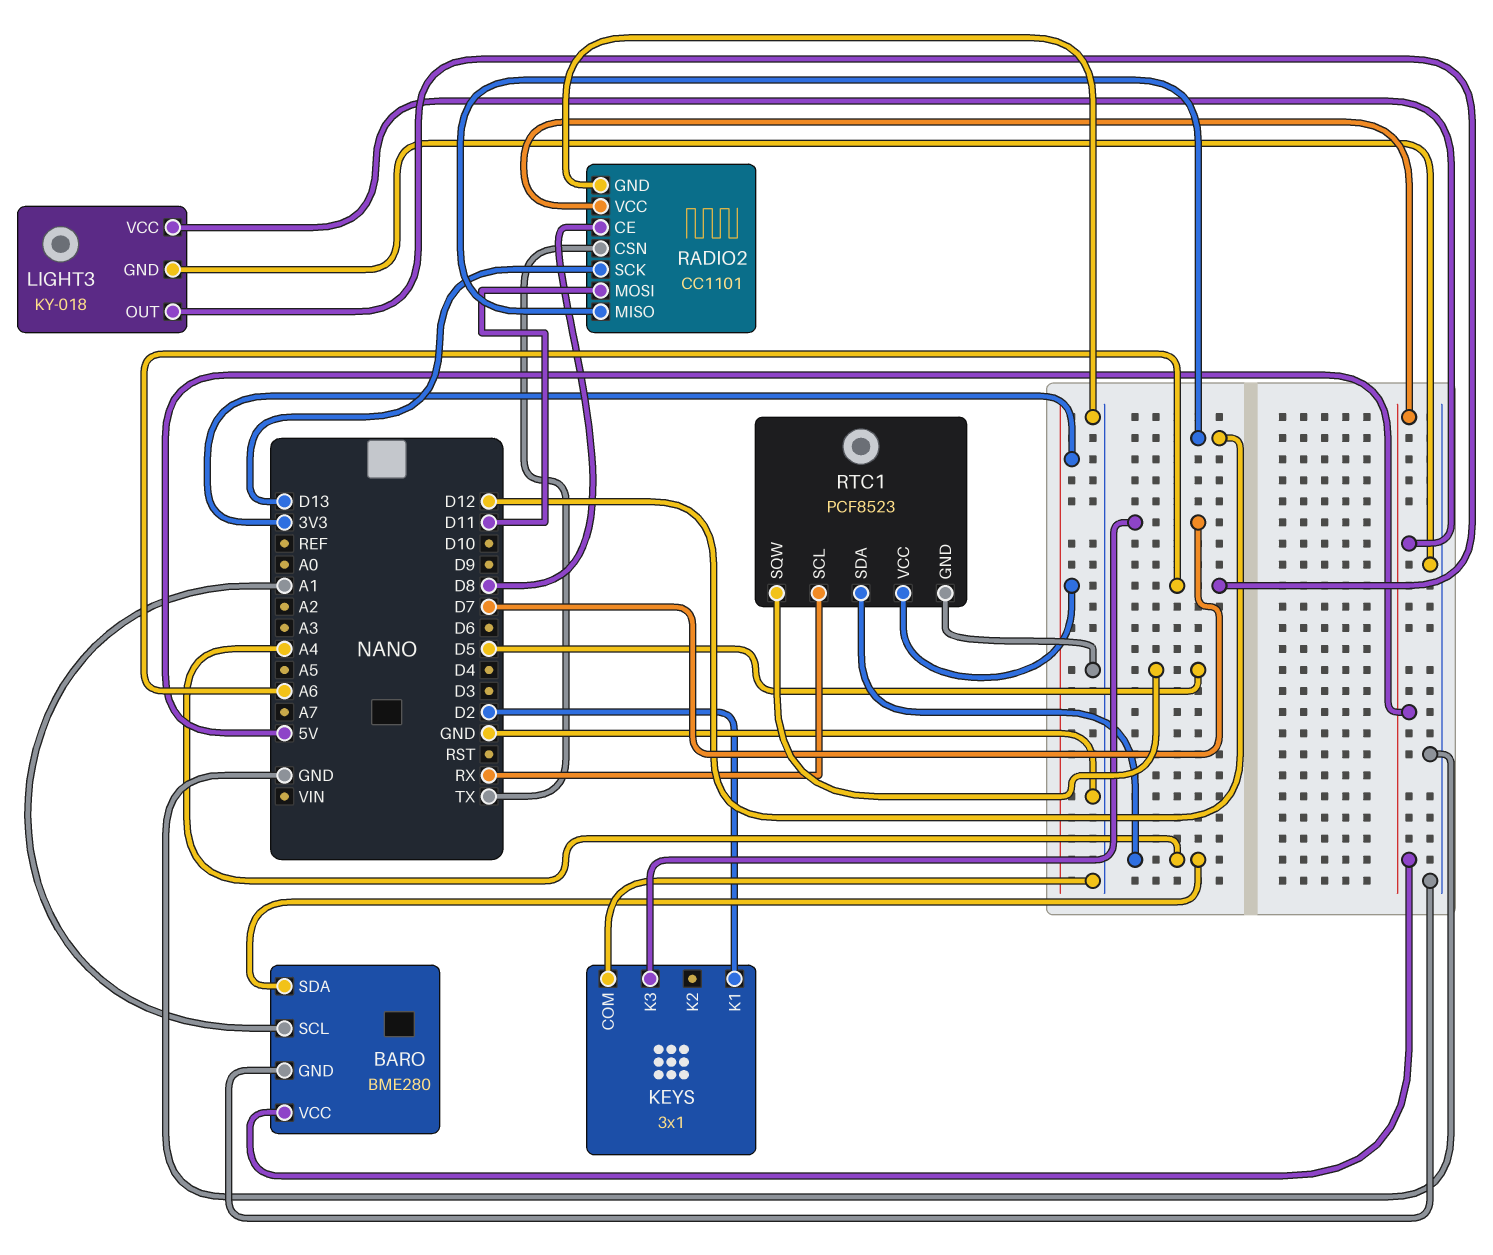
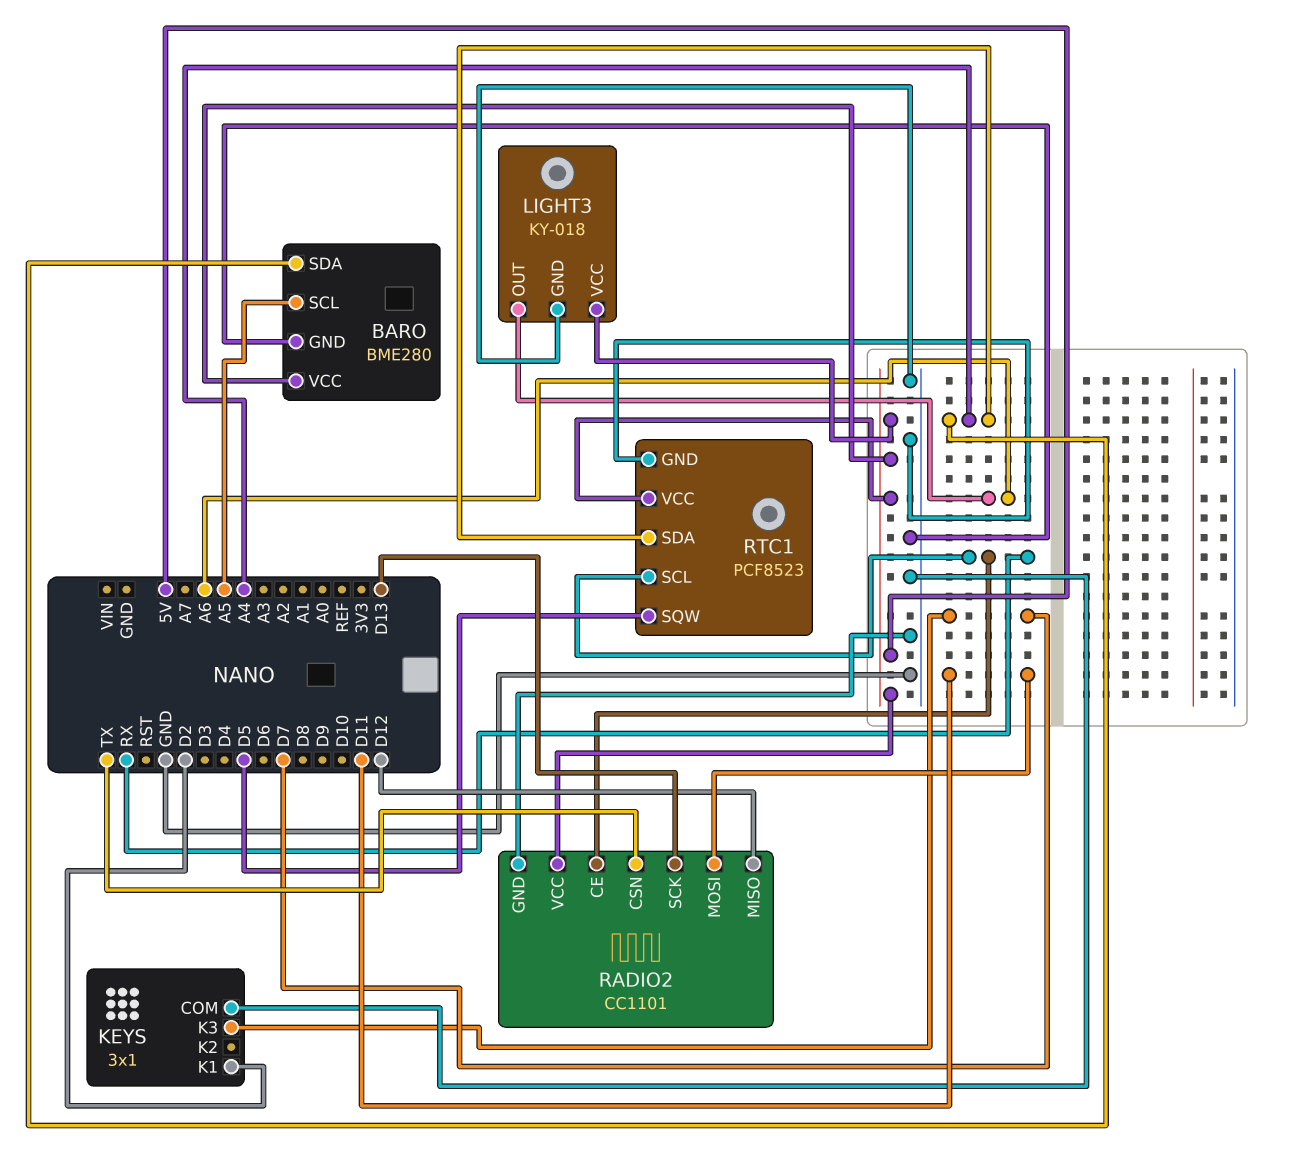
BARO pin SCL: A1 -> A5
RADIO2 pin CE: D8 -> RX
RTC1 pin VCC: 3V3 -> 5V

